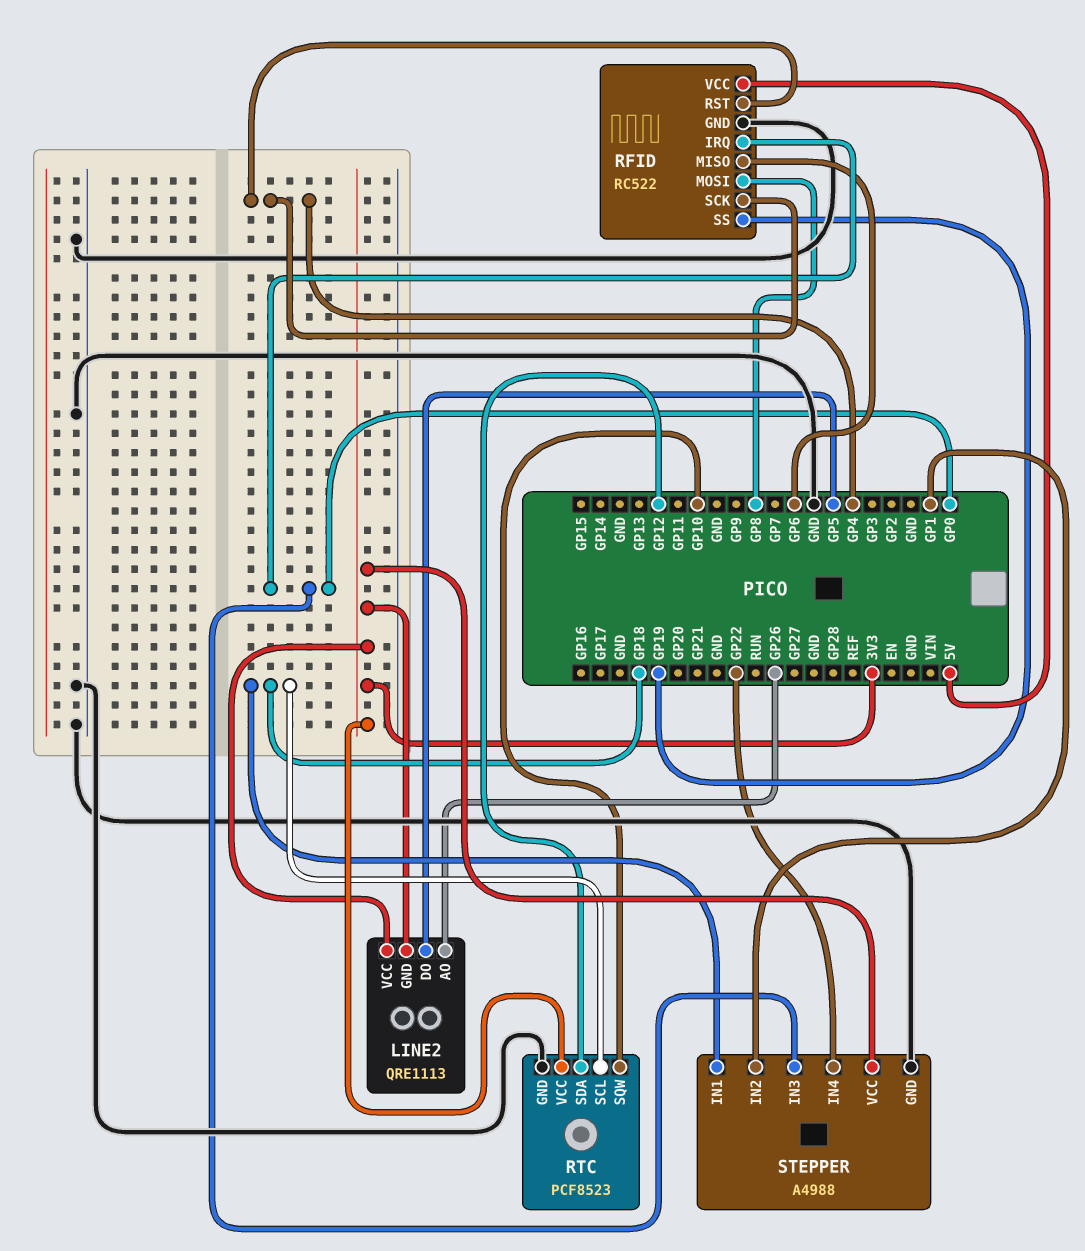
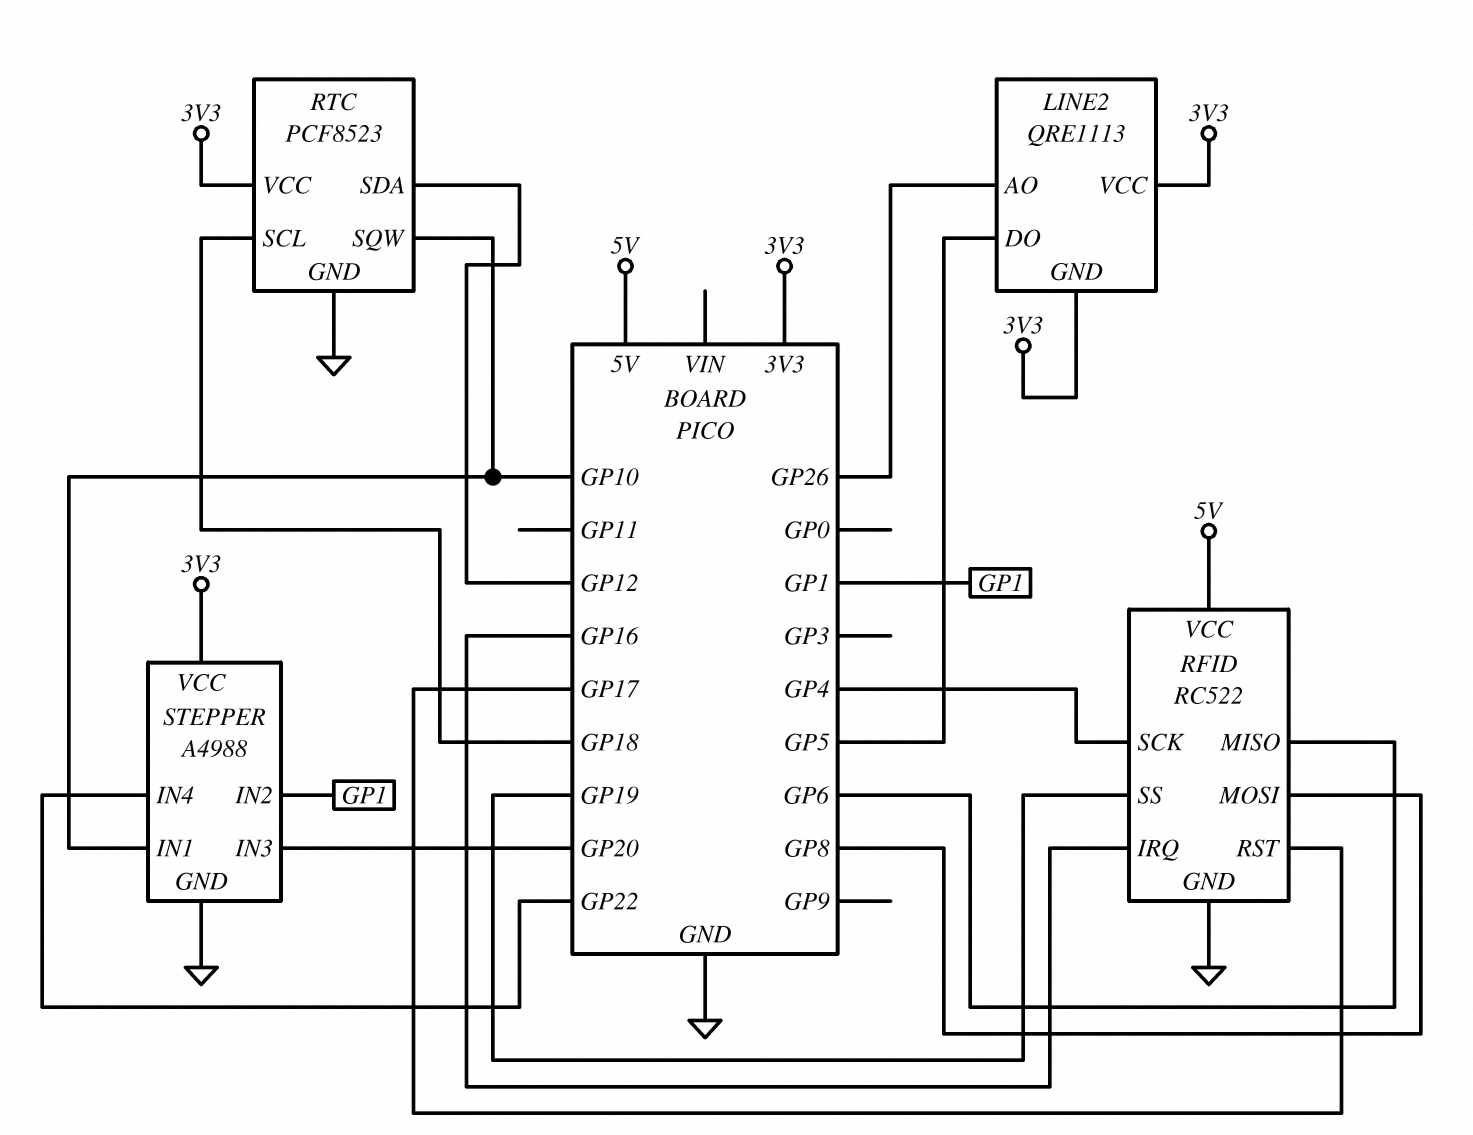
RFID pin IRQ: GP0 -> GP16
RFID pin RST: GP4 -> GP17
STEPPER pin IN1: GP18 -> GP10
STEPPER pin IN3: GP0 -> GP20

